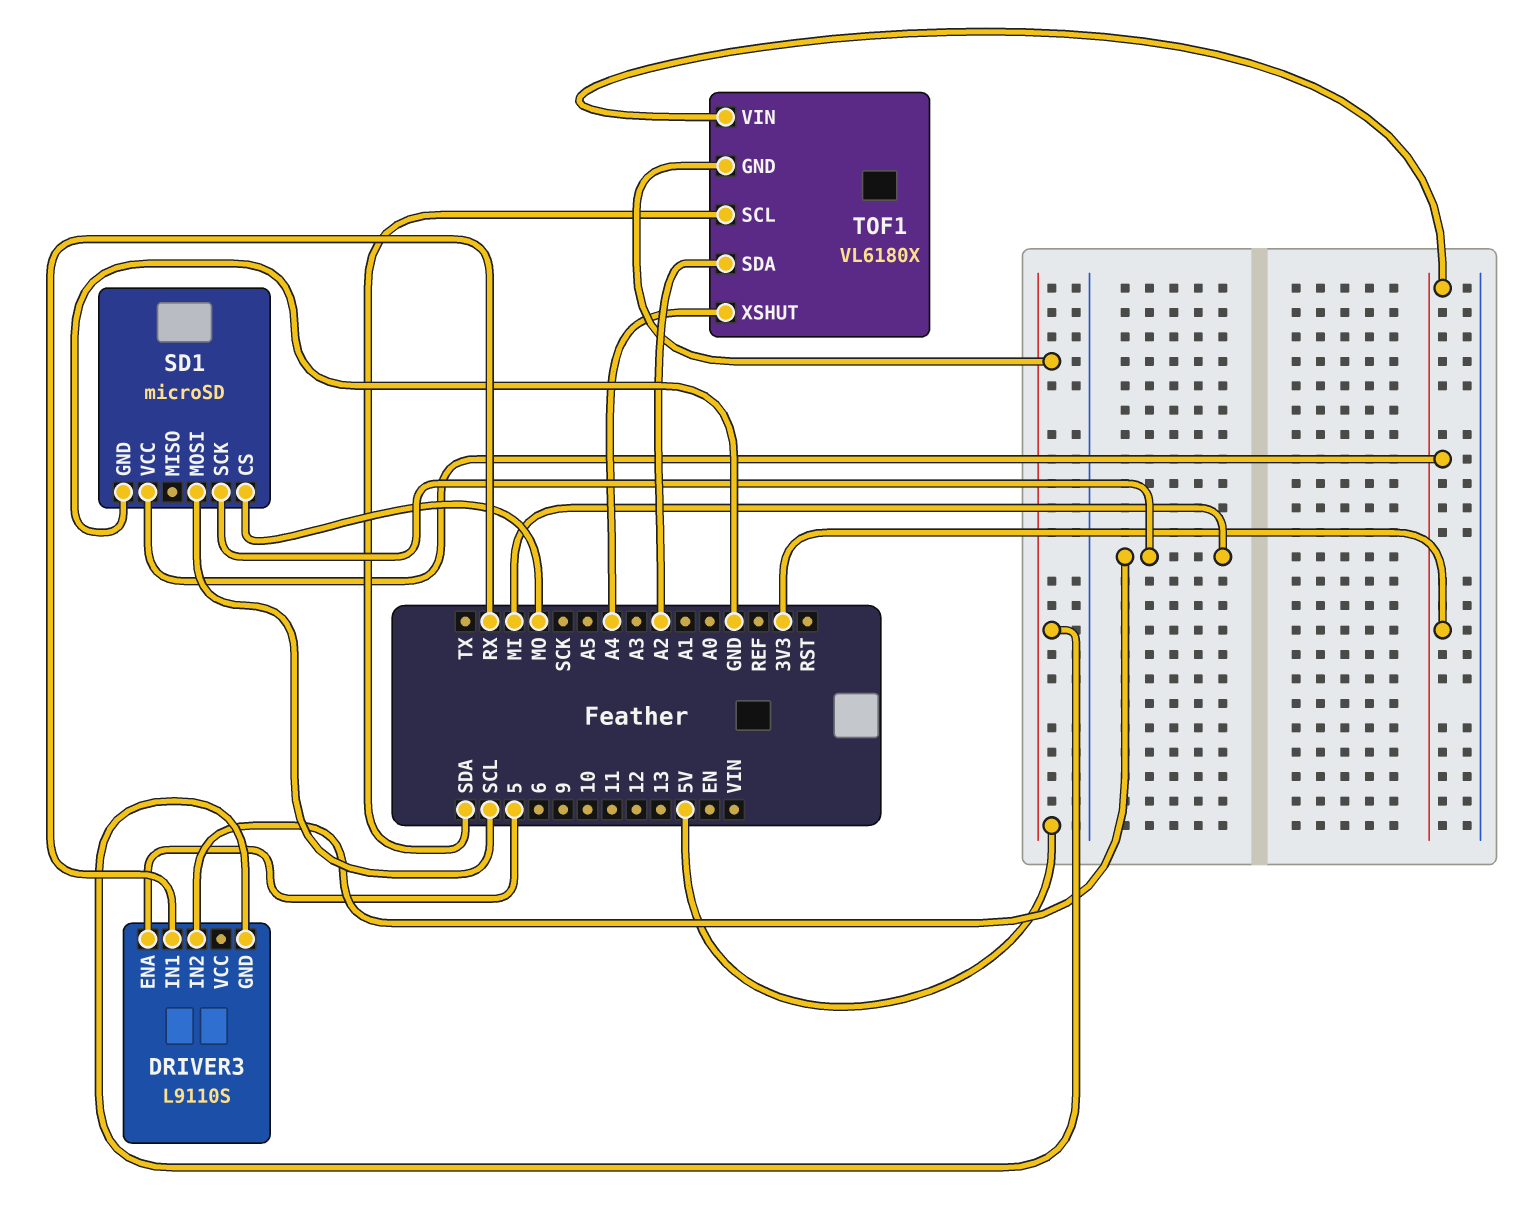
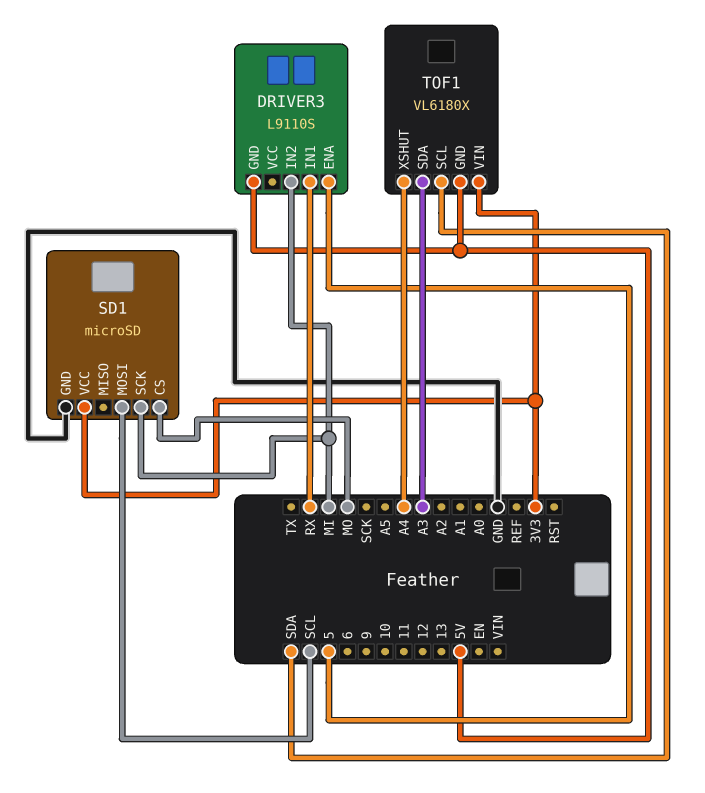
TOF1 pin SDA: A2 -> A3

